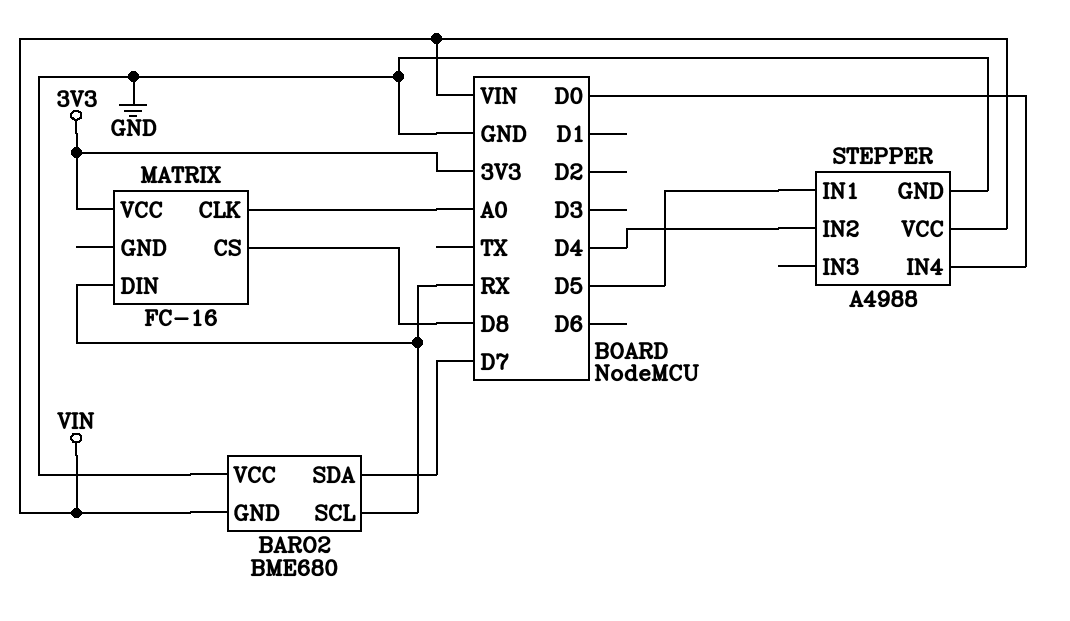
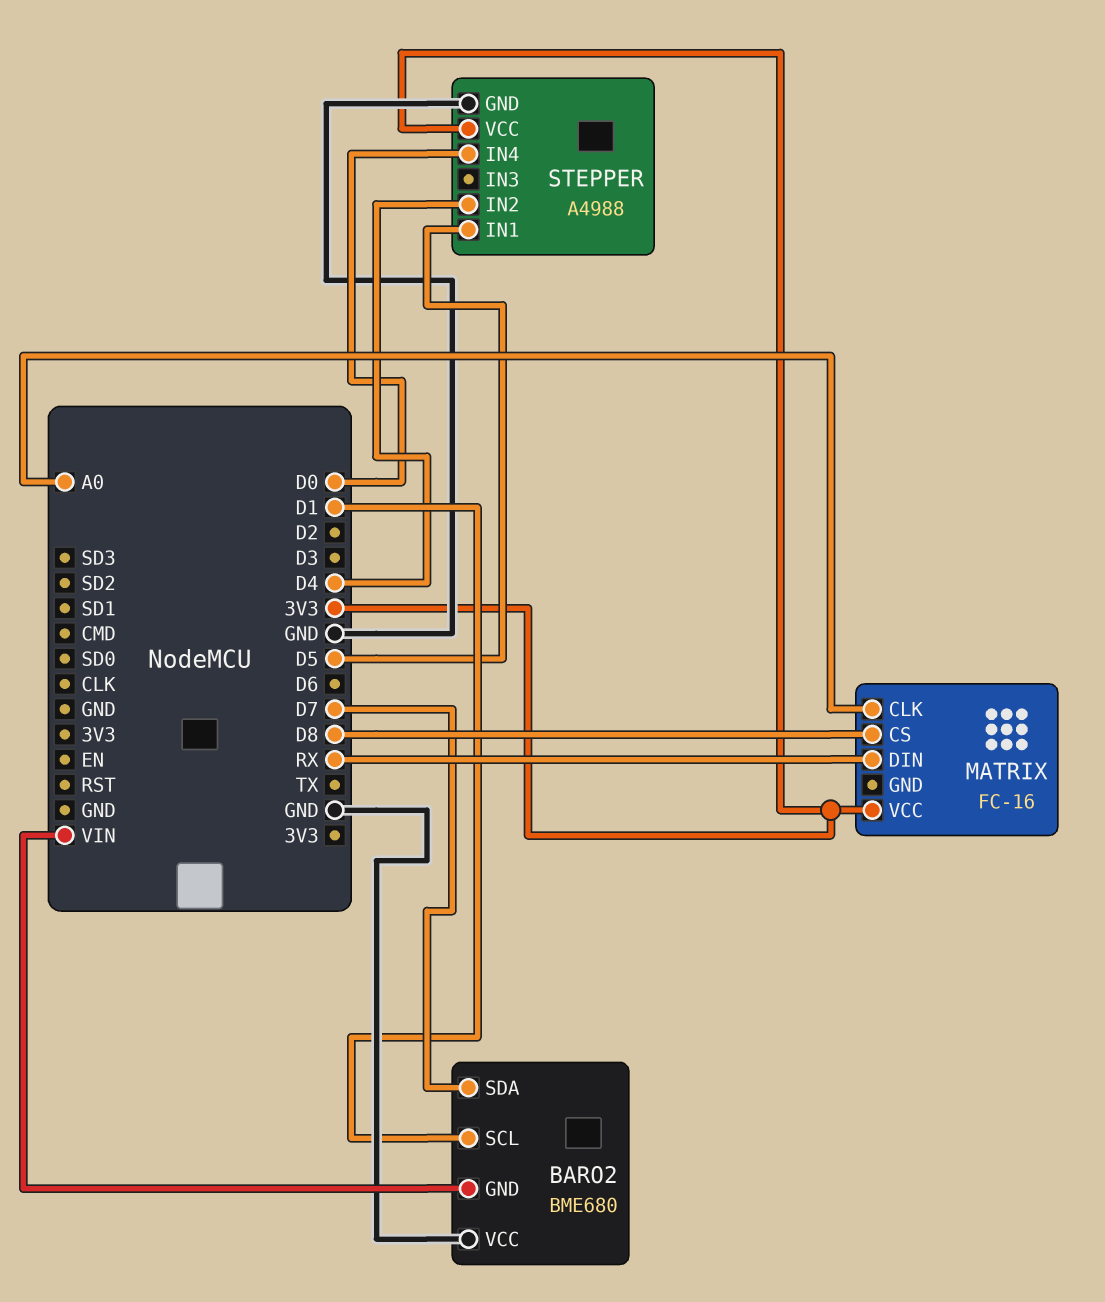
BARO2 pin SCL: RX -> D1
STEPPER pin VCC: VIN -> 3V3

